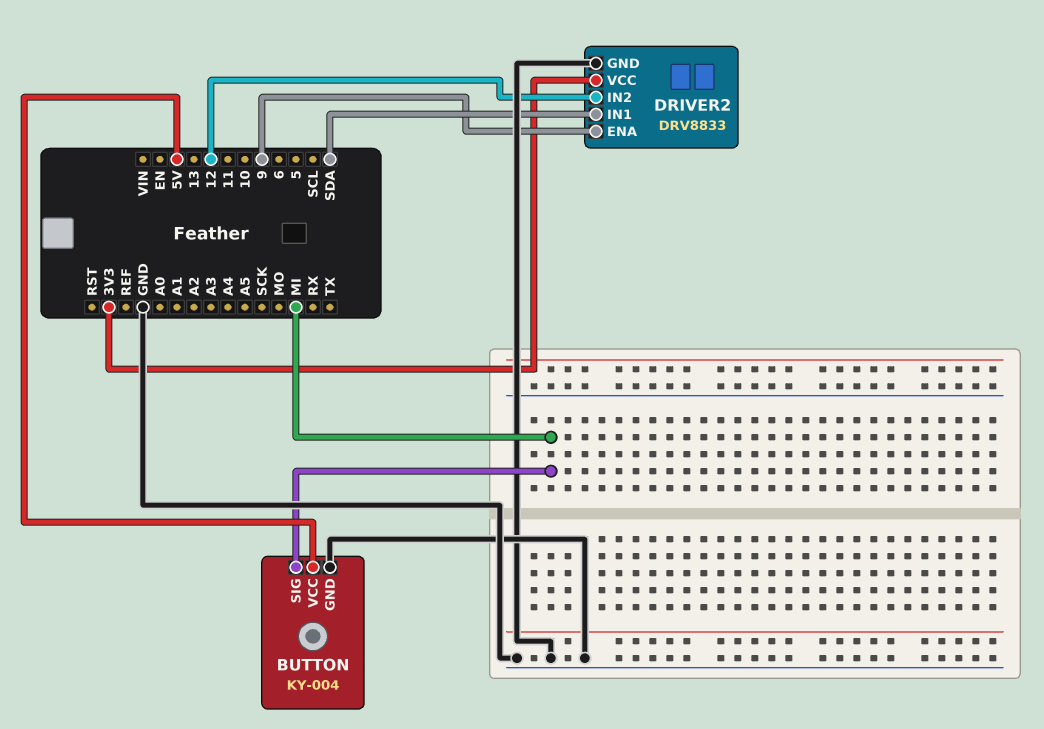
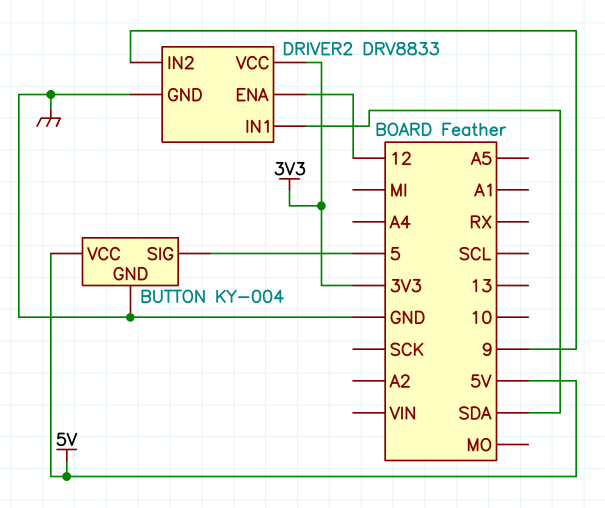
BUTTON pin SIG: MI -> 5
DRIVER2 pin ENA: 9 -> 12
DRIVER2 pin IN2: 12 -> 9

